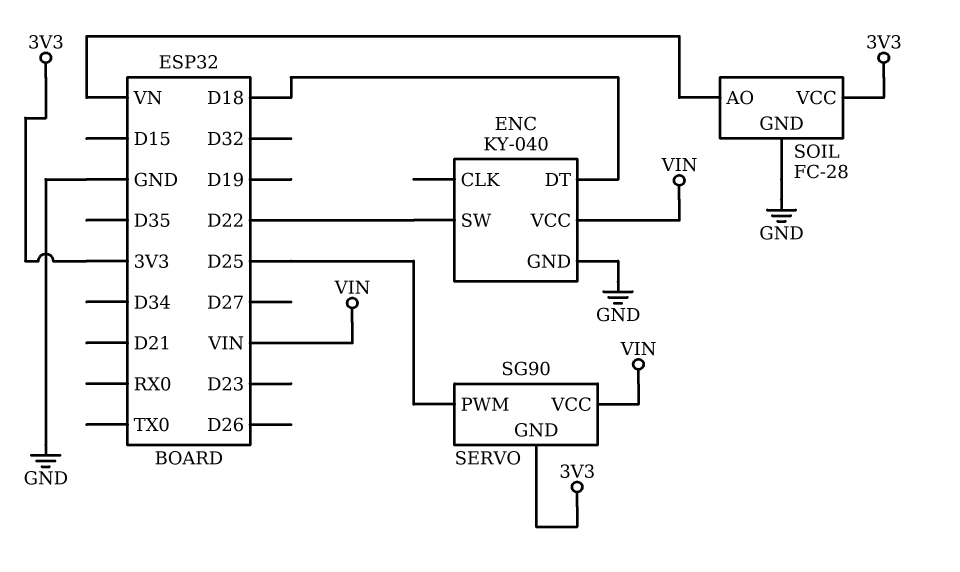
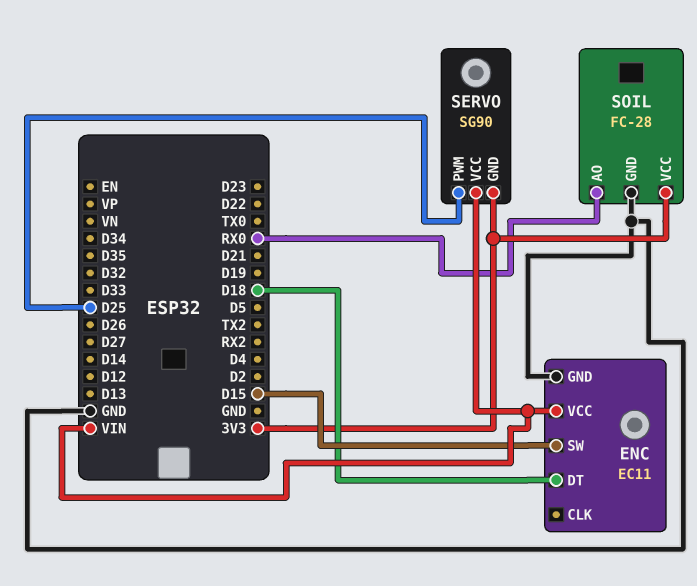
ENC: KY-040 -> EC11
ENC pin SW: D22 -> D15
SOIL pin AO: VN -> RX0

